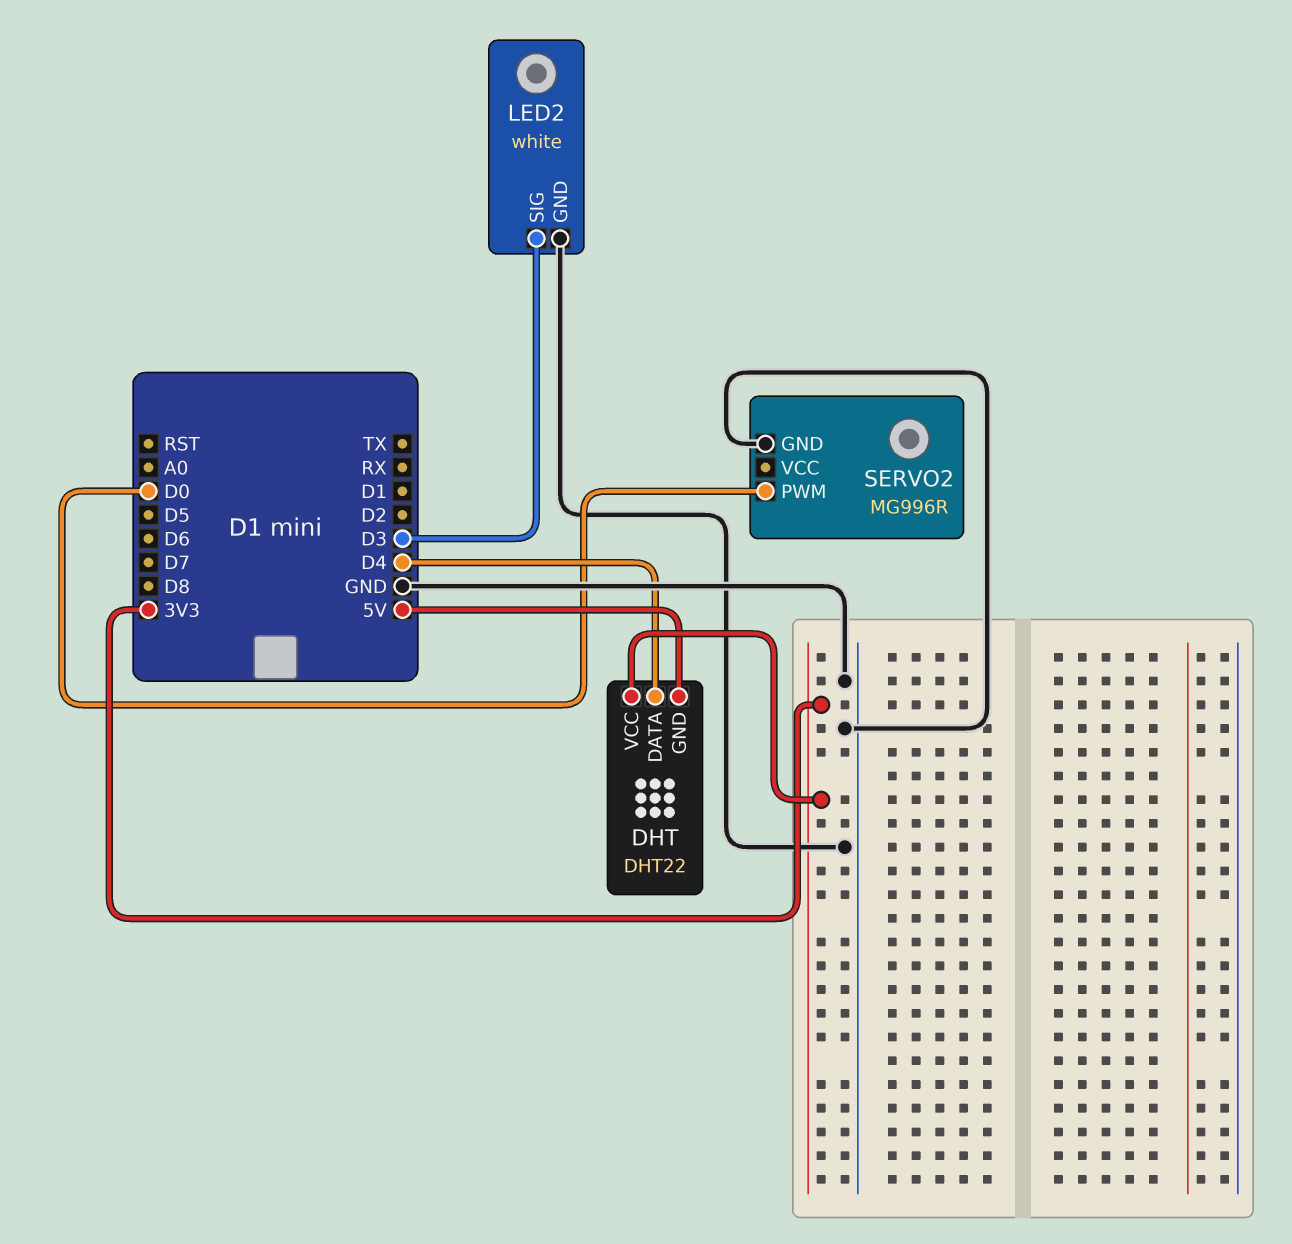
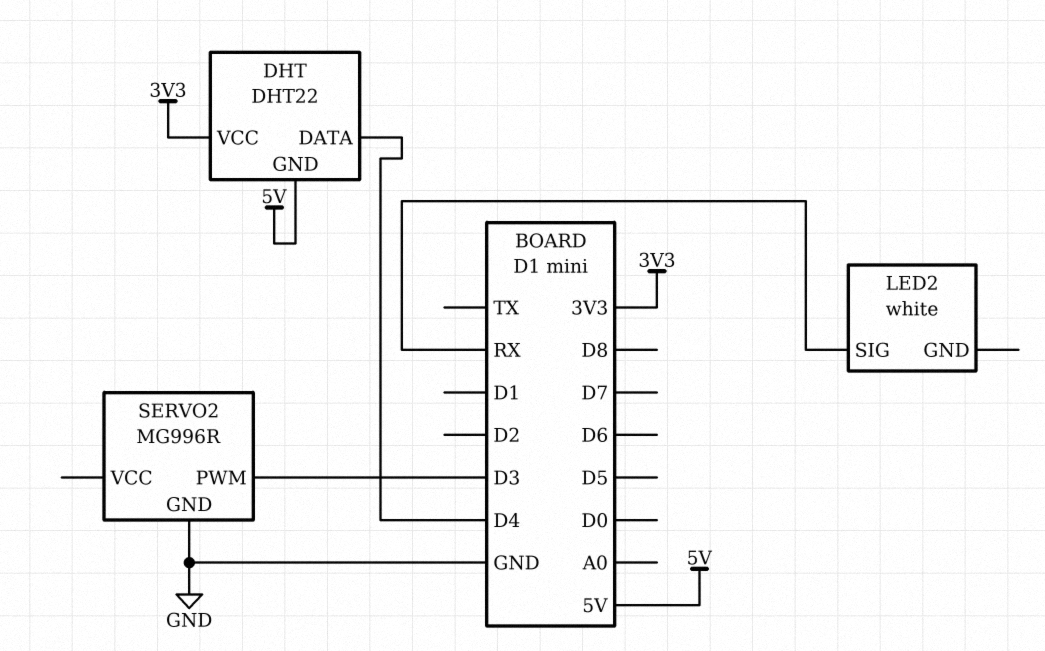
LED2 pin GND: GND -> none
LED2 pin SIG: D3 -> RX
SERVO2 pin PWM: D0 -> D3

